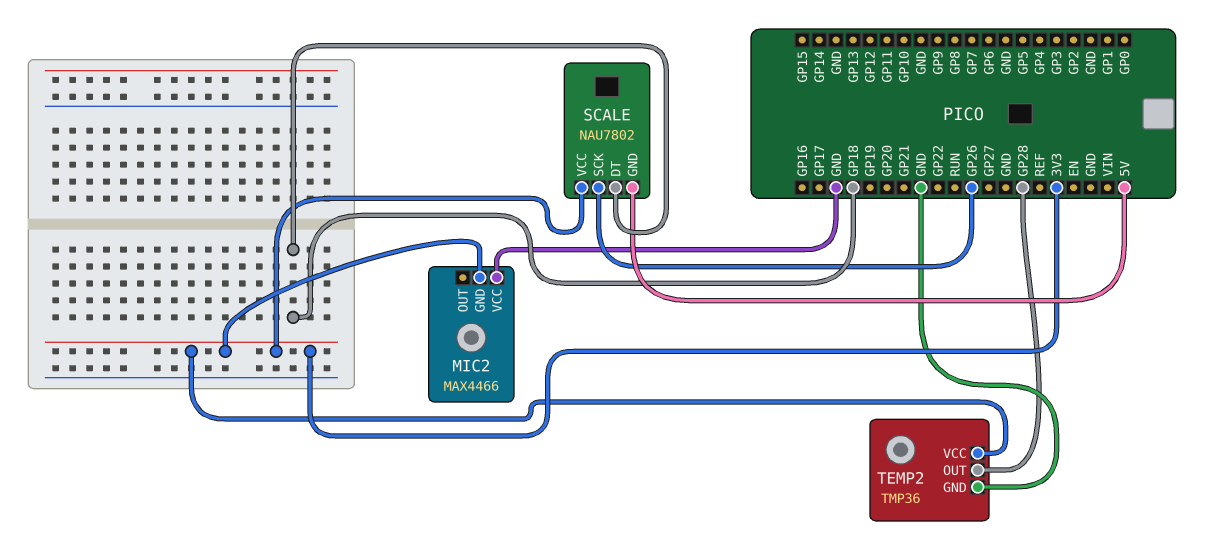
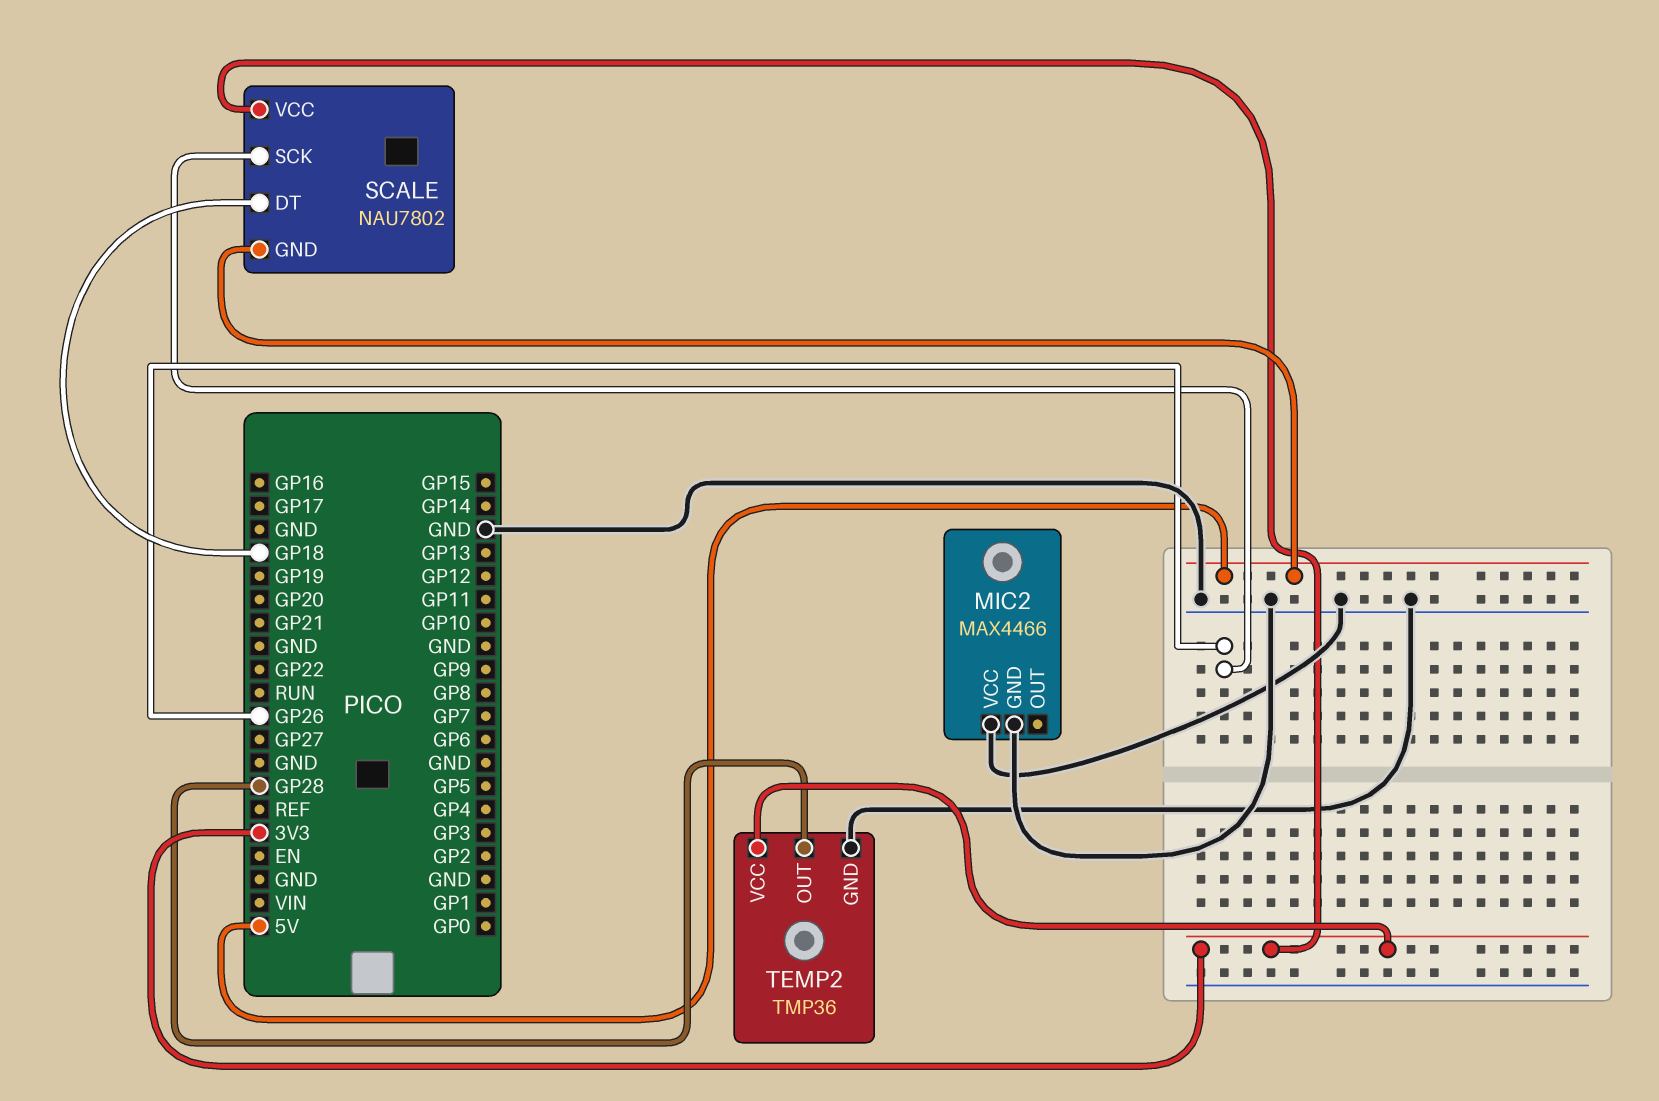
MIC2 pin GND: 3V3 -> GND

